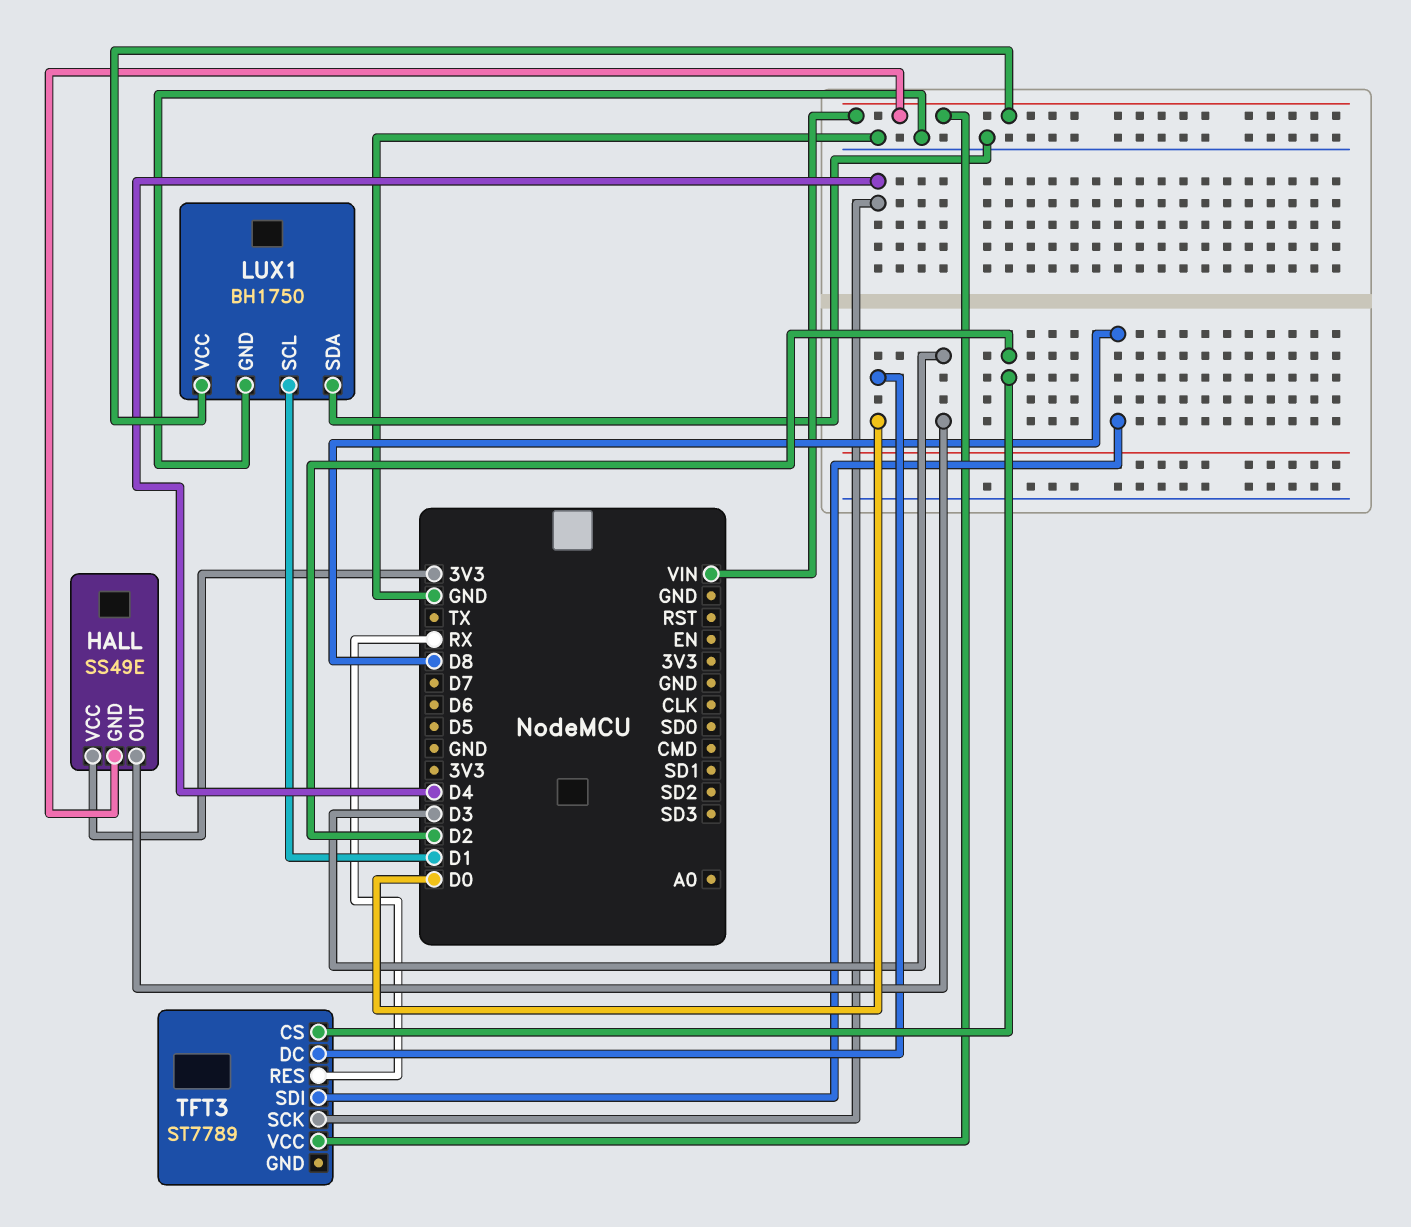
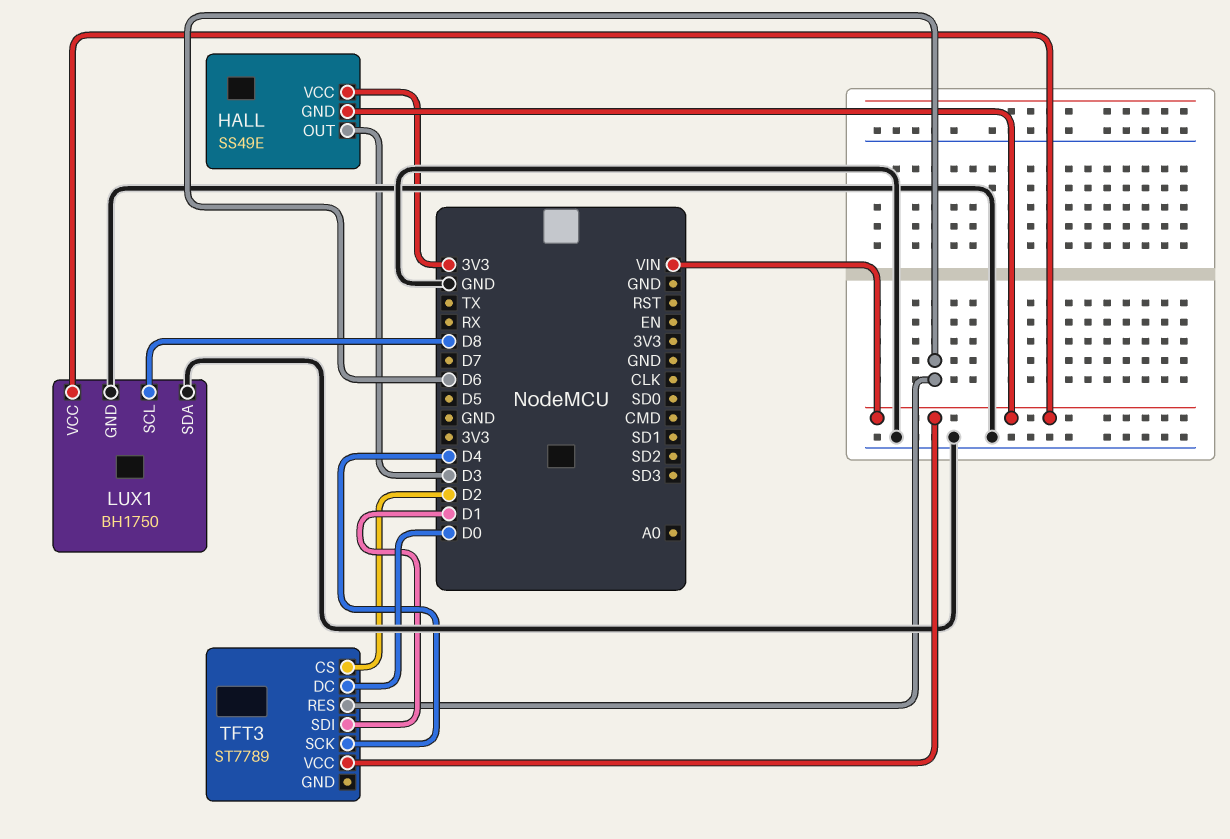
LUX1 pin SCL: D1 -> D8
TFT3 pin RES: RX -> D6
TFT3 pin SDI: D8 -> D1

